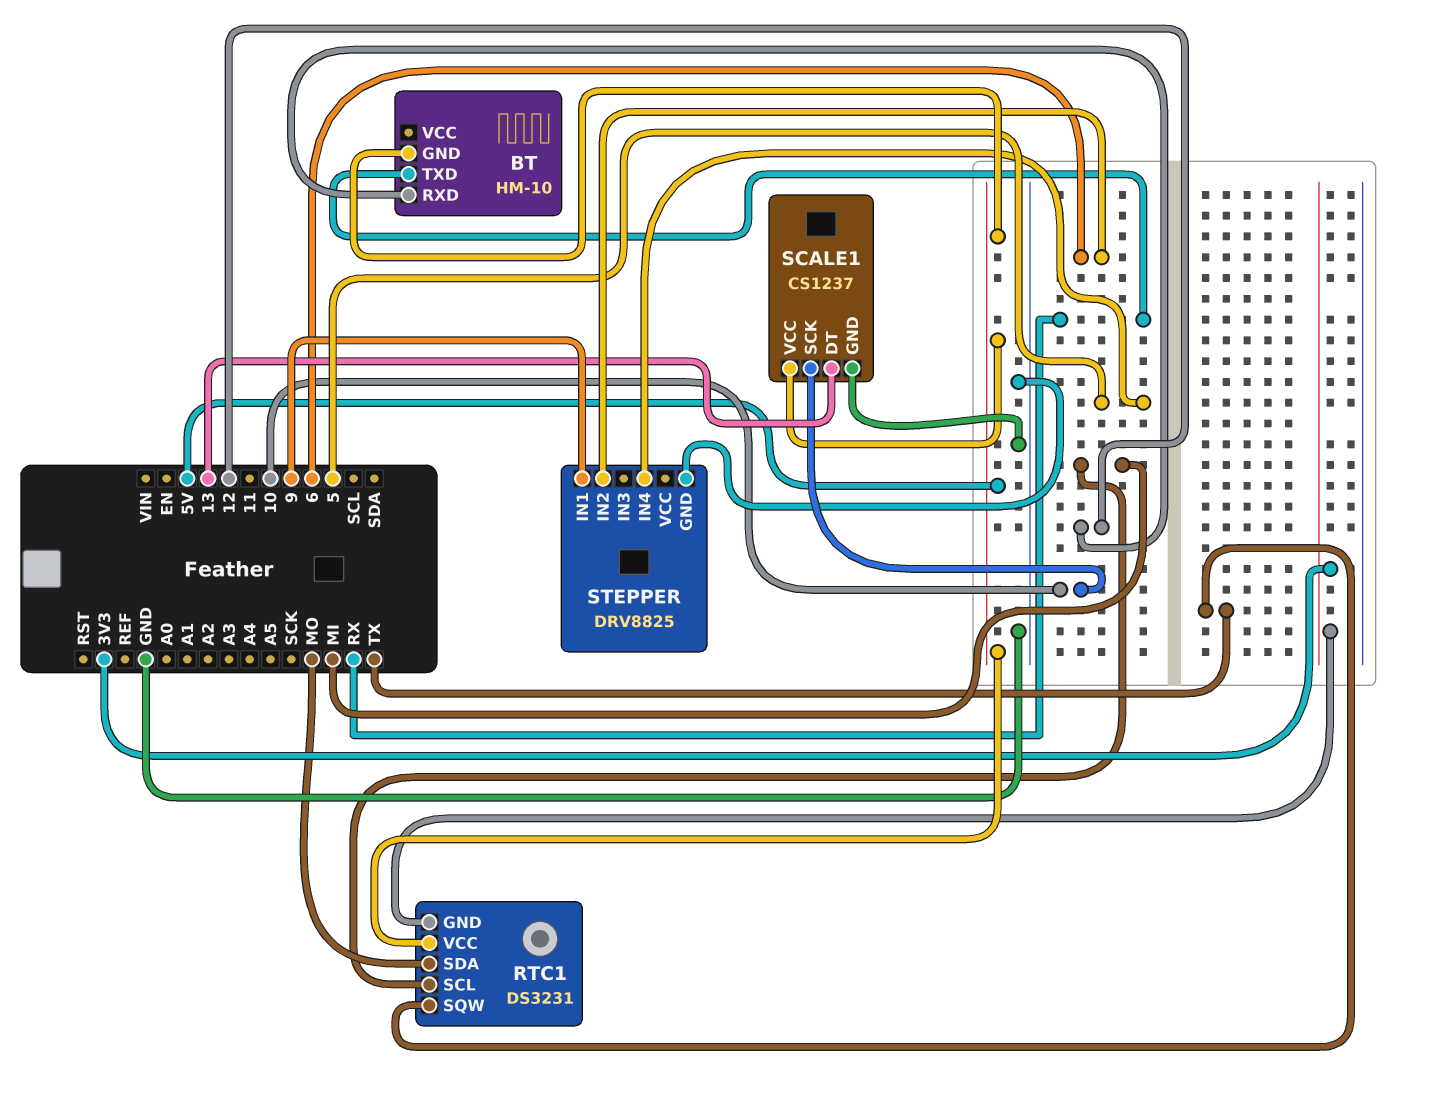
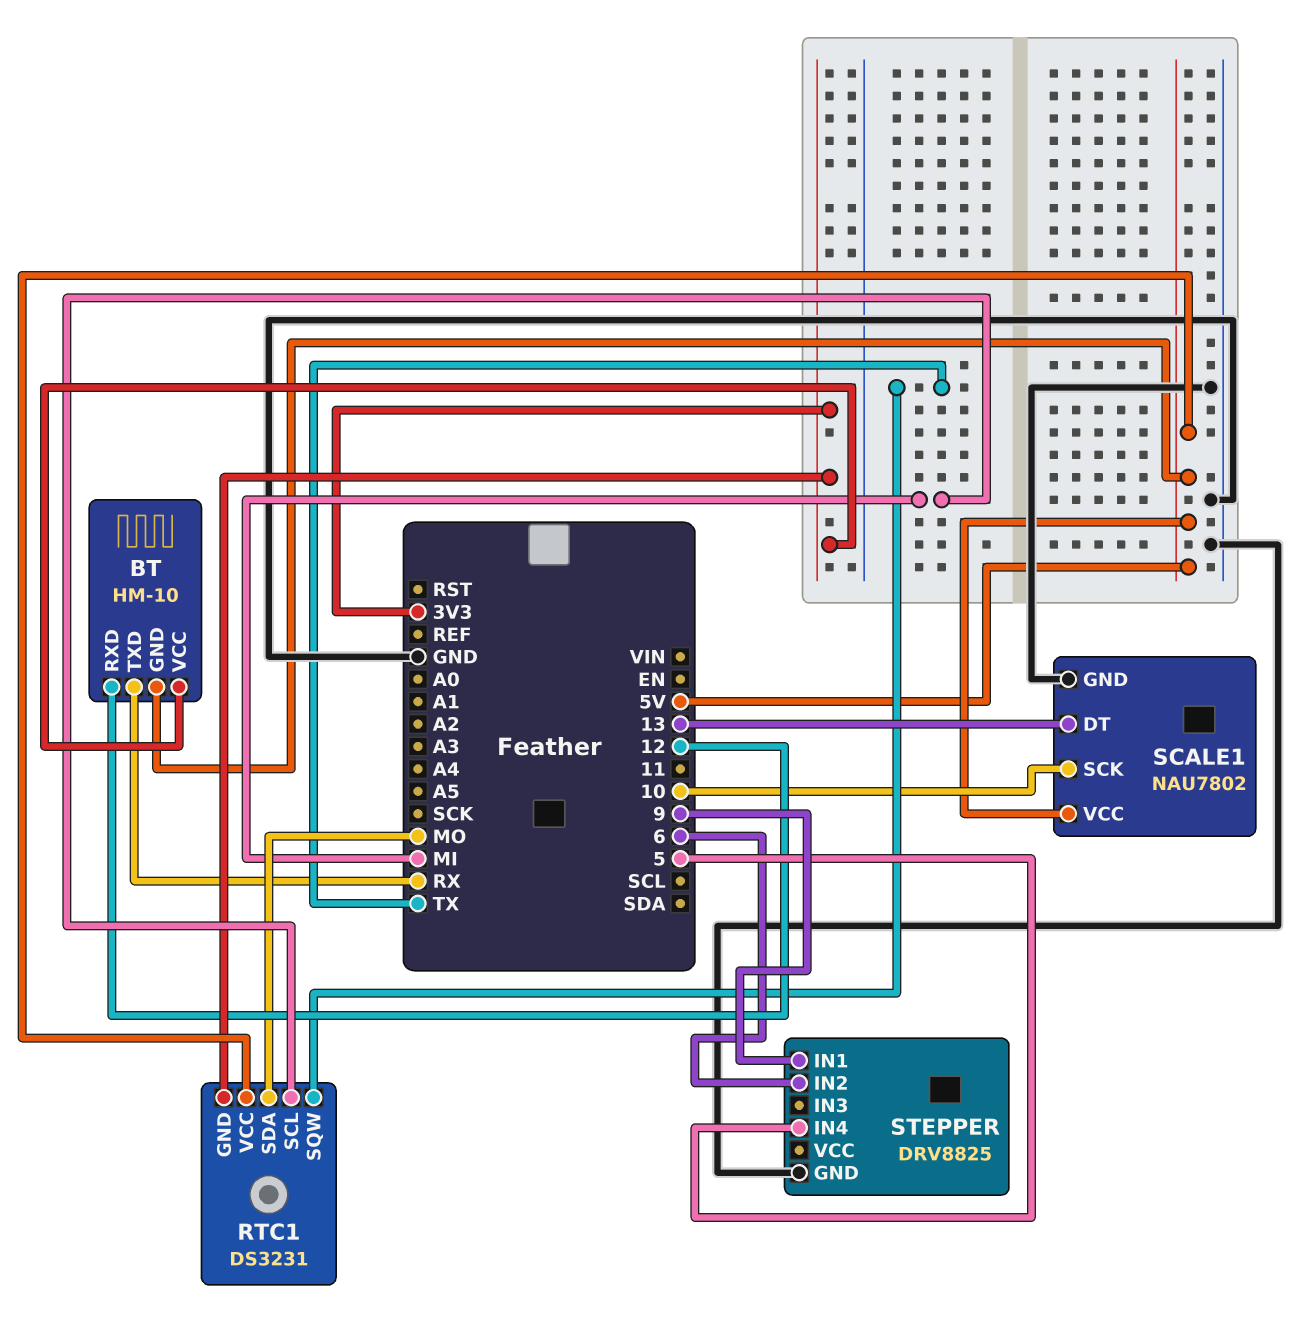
BT pin VCC: none -> 3V3
SCALE1: CS1237 -> NAU7802

